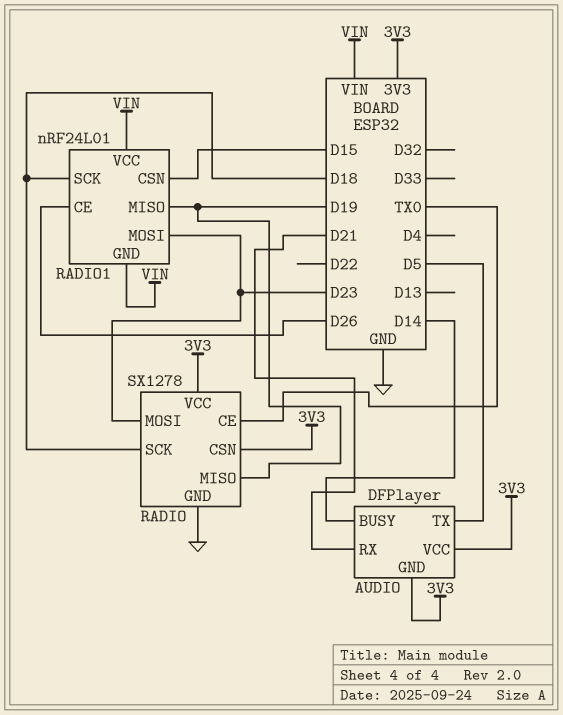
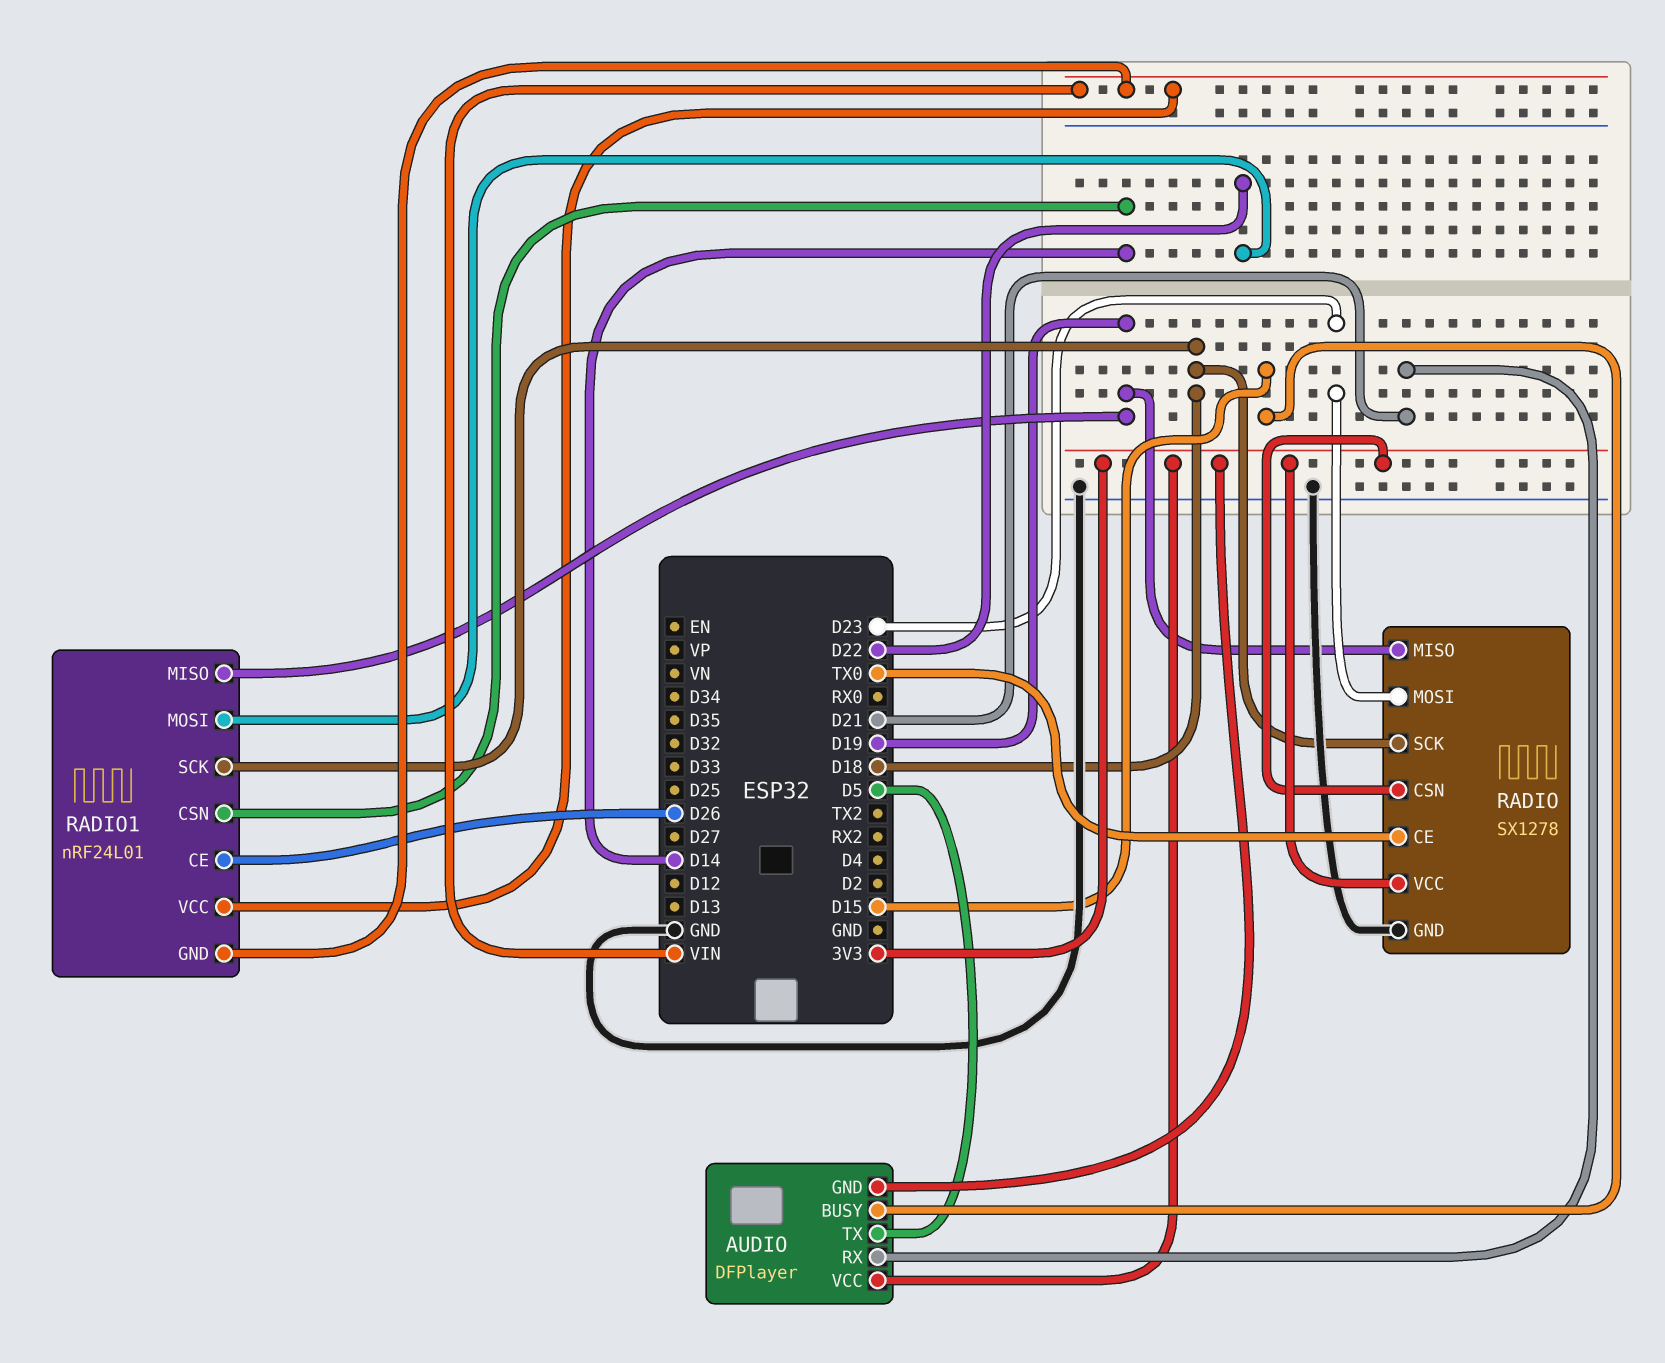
AUDIO pin BUSY: D14 -> D15
RADIO1 pin CSN: D15 -> D14
RADIO1 pin MOSI: D23 -> D22

